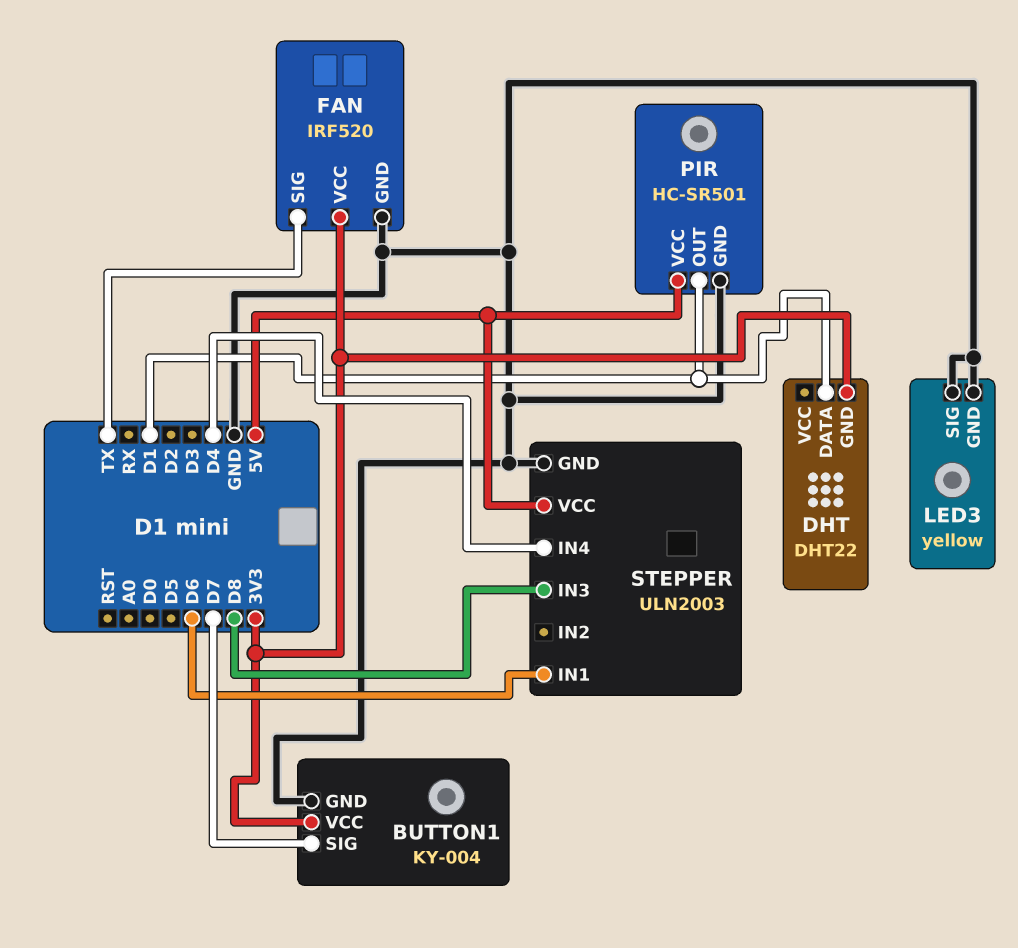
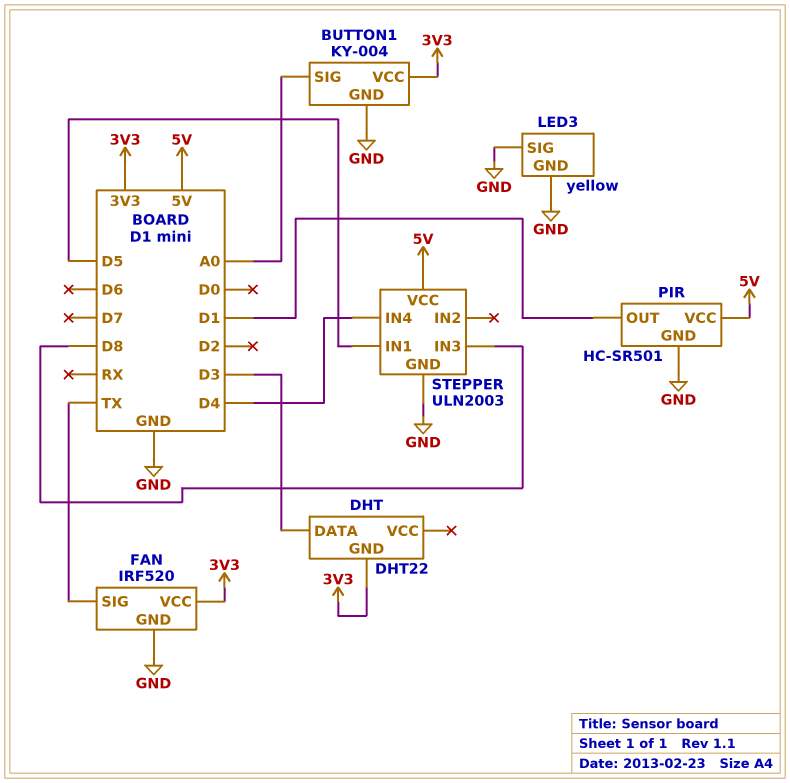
BUTTON1 pin SIG: D7 -> A0
DHT pin DATA: D1 -> D3
STEPPER pin IN1: D6 -> D5

